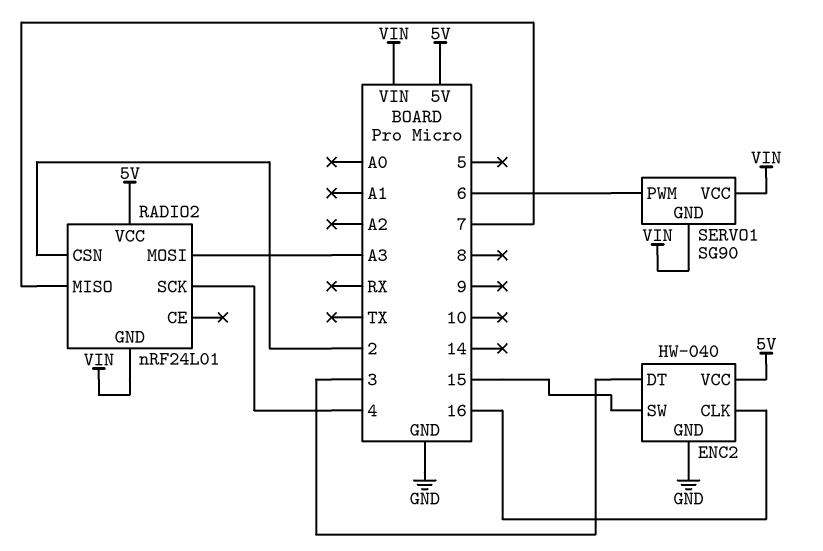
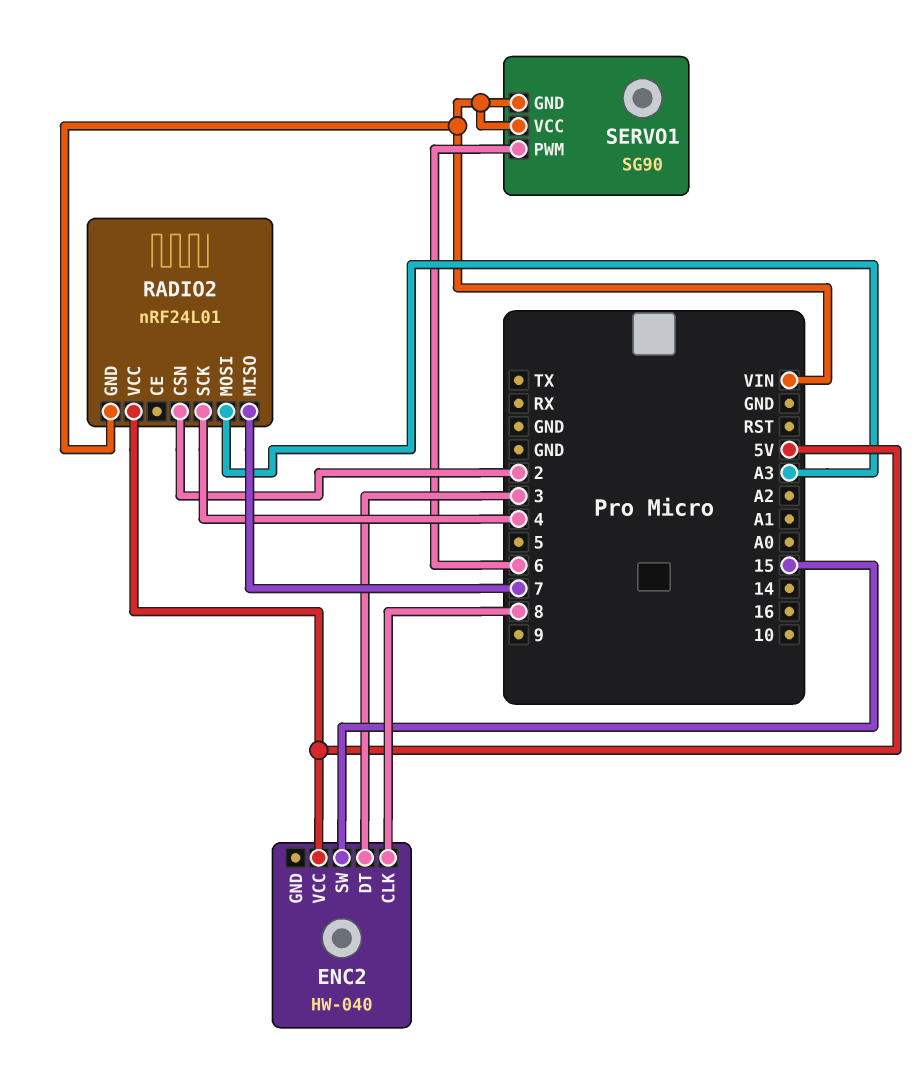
ENC2 pin CLK: 16 -> 8
ENC2 pin GND: GND -> none

